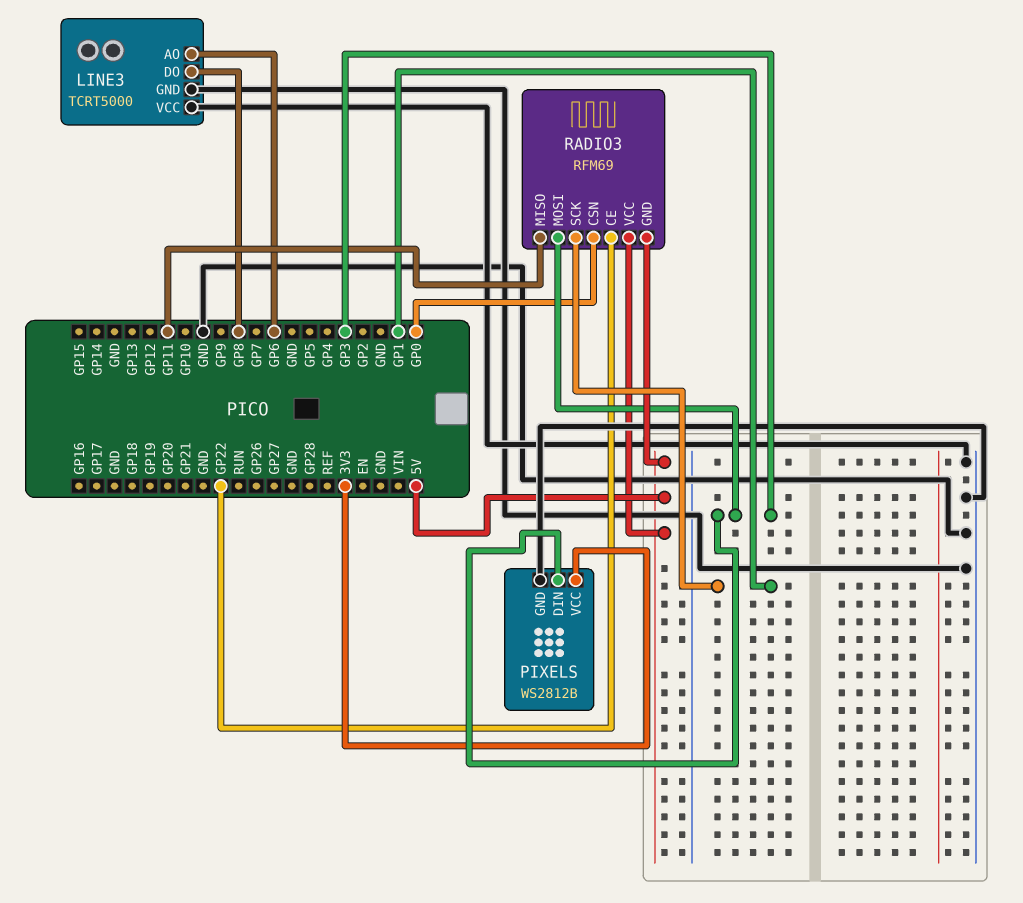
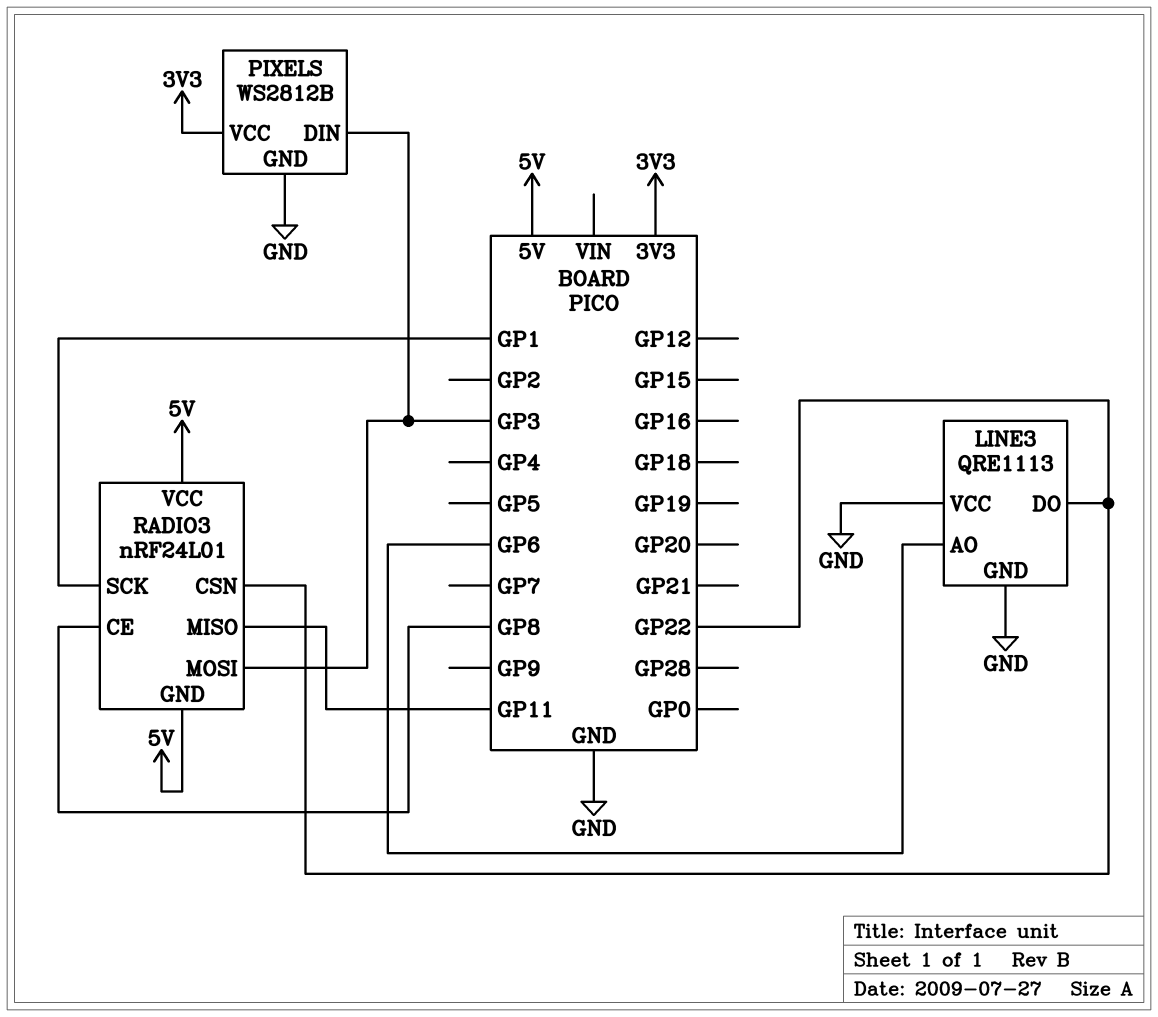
LINE3: TCRT5000 -> QRE1113
LINE3 pin DO: GP8 -> GP22
RADIO3: RFM69 -> nRF24L01
RADIO3 pin CE: GP22 -> GP8
RADIO3 pin CSN: GP0 -> GP22

